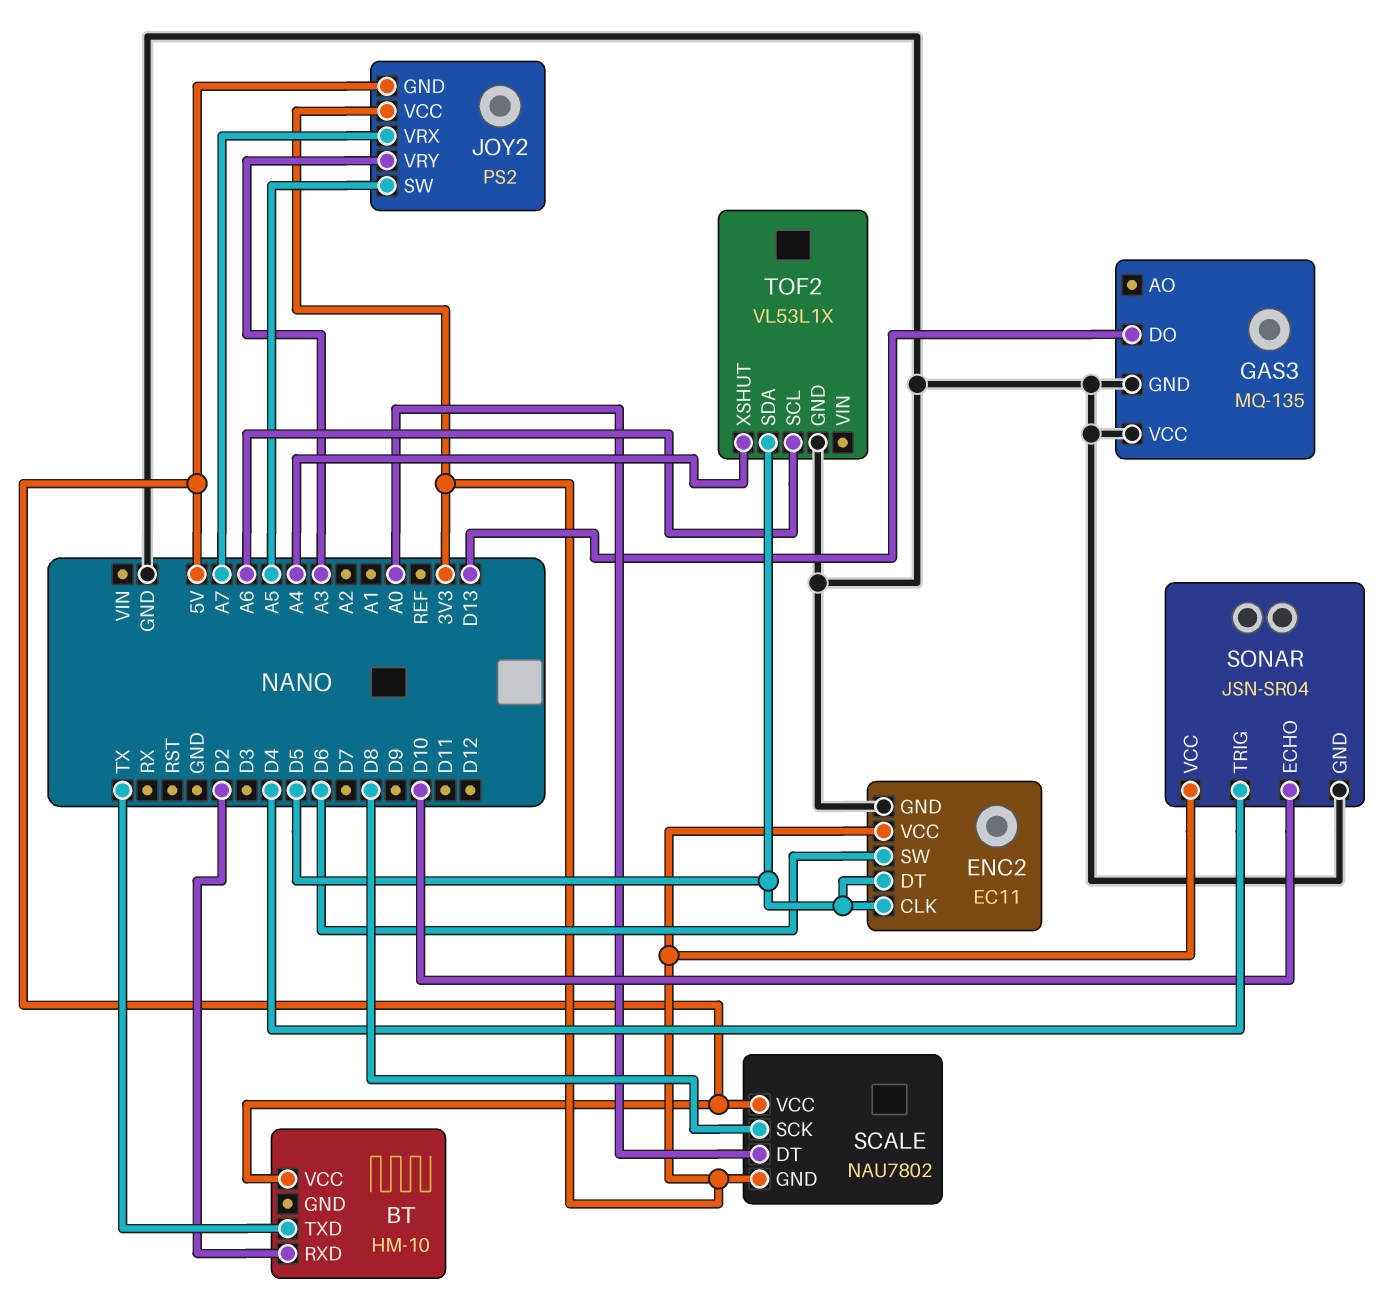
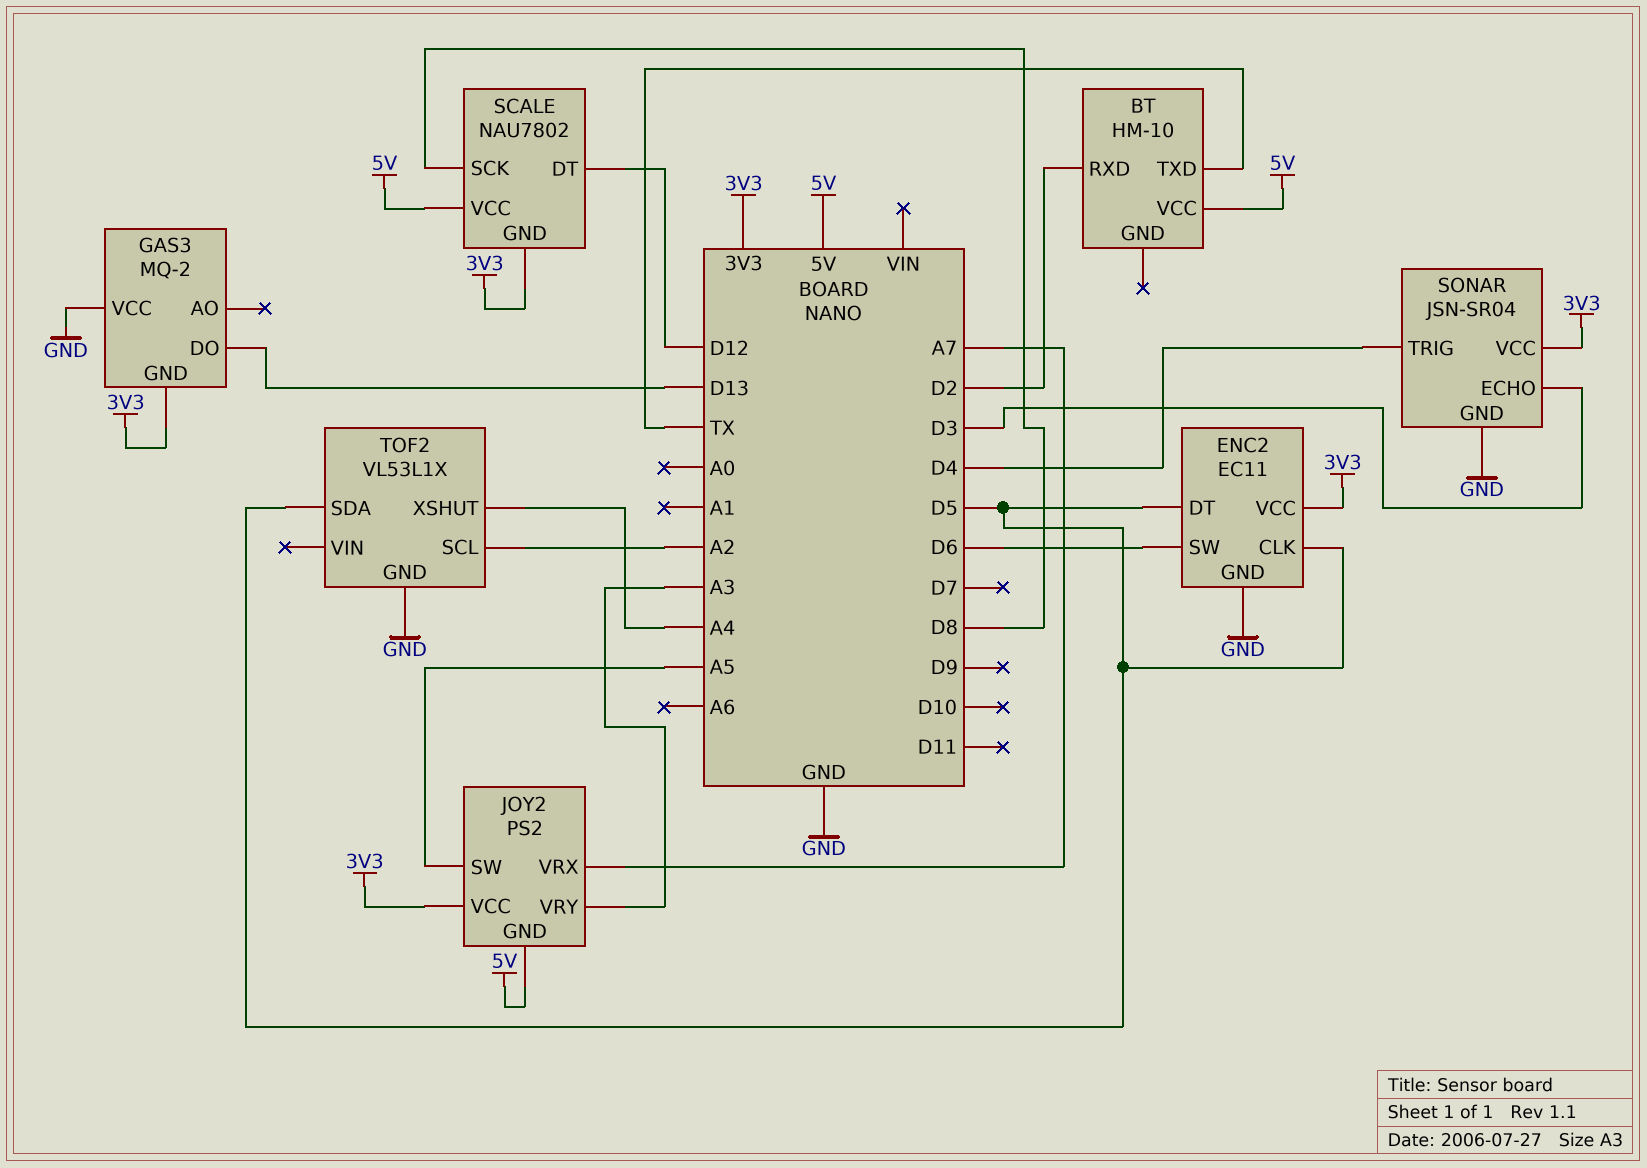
GAS3: MQ-135 -> MQ-2
GAS3 pin GND: GND -> 3V3
SCALE pin DT: A0 -> D12
SONAR pin ECHO: D10 -> D3
TOF2 pin SCL: A6 -> A2

